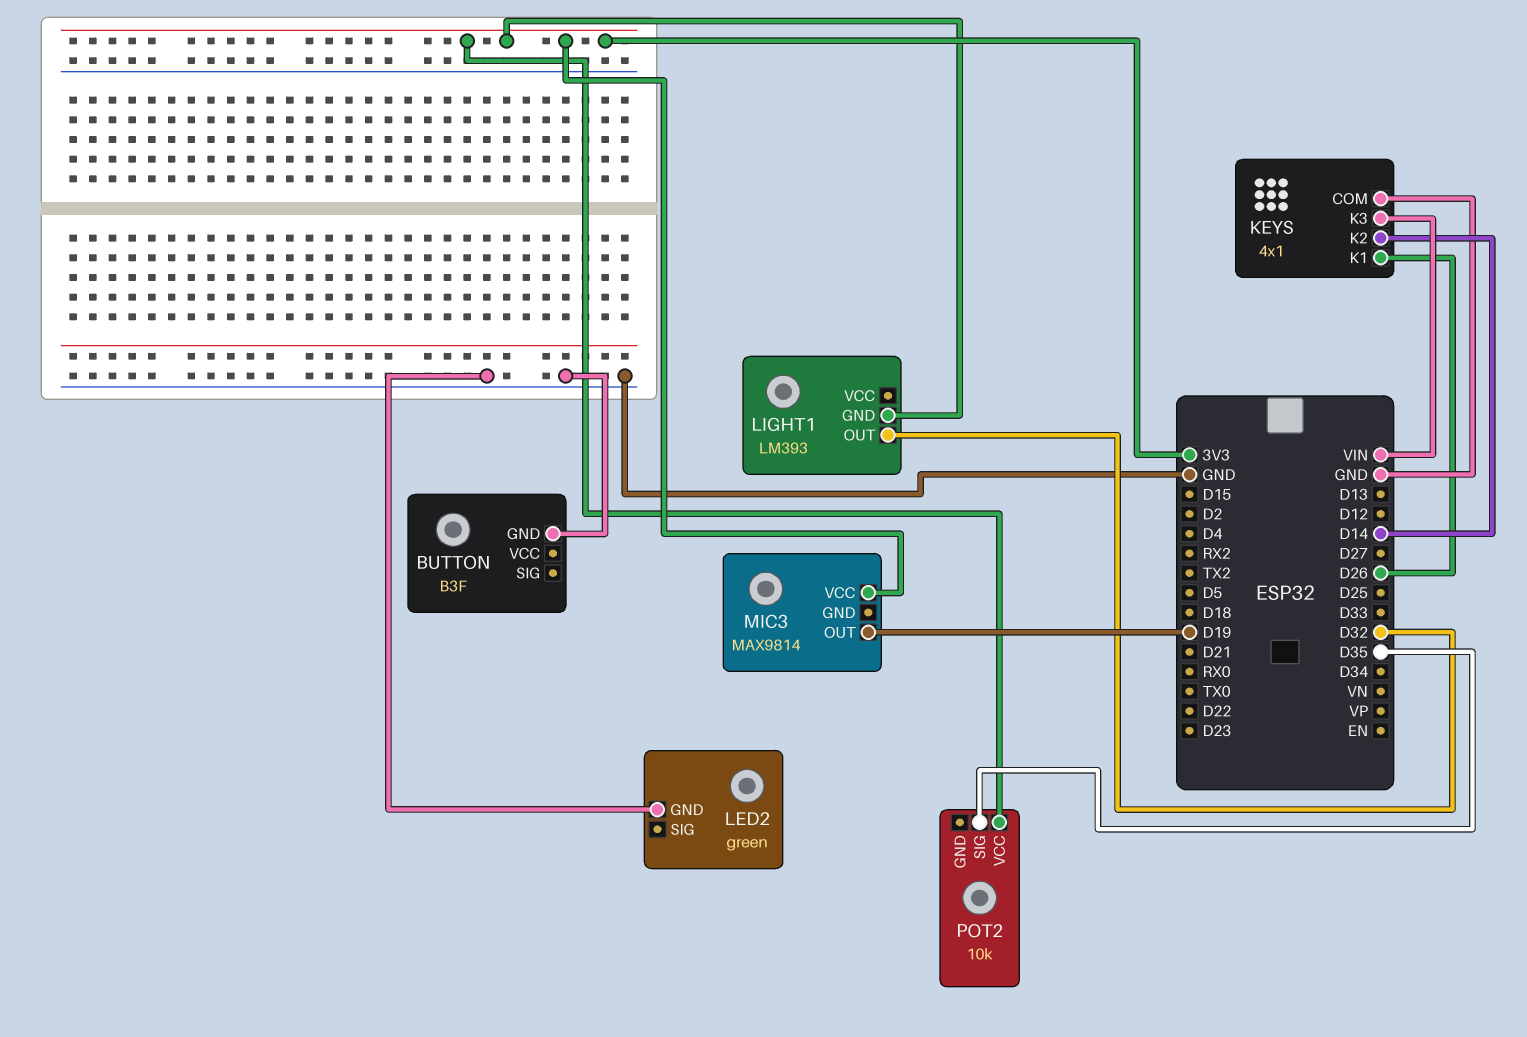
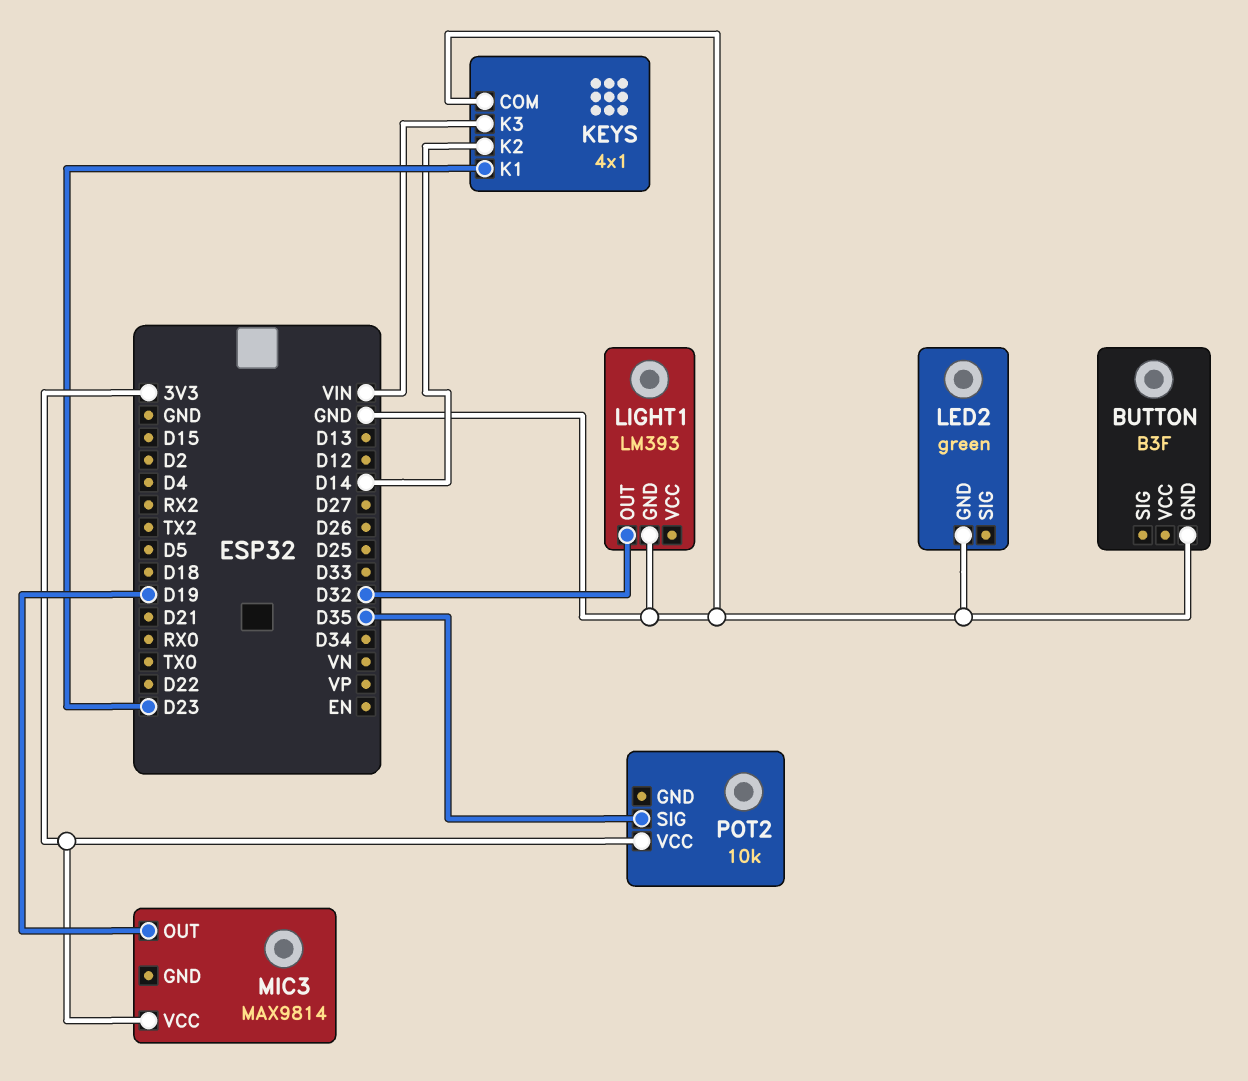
KEYS pin K1: D26 -> D23
LIGHT1 pin GND: 3V3 -> GND

